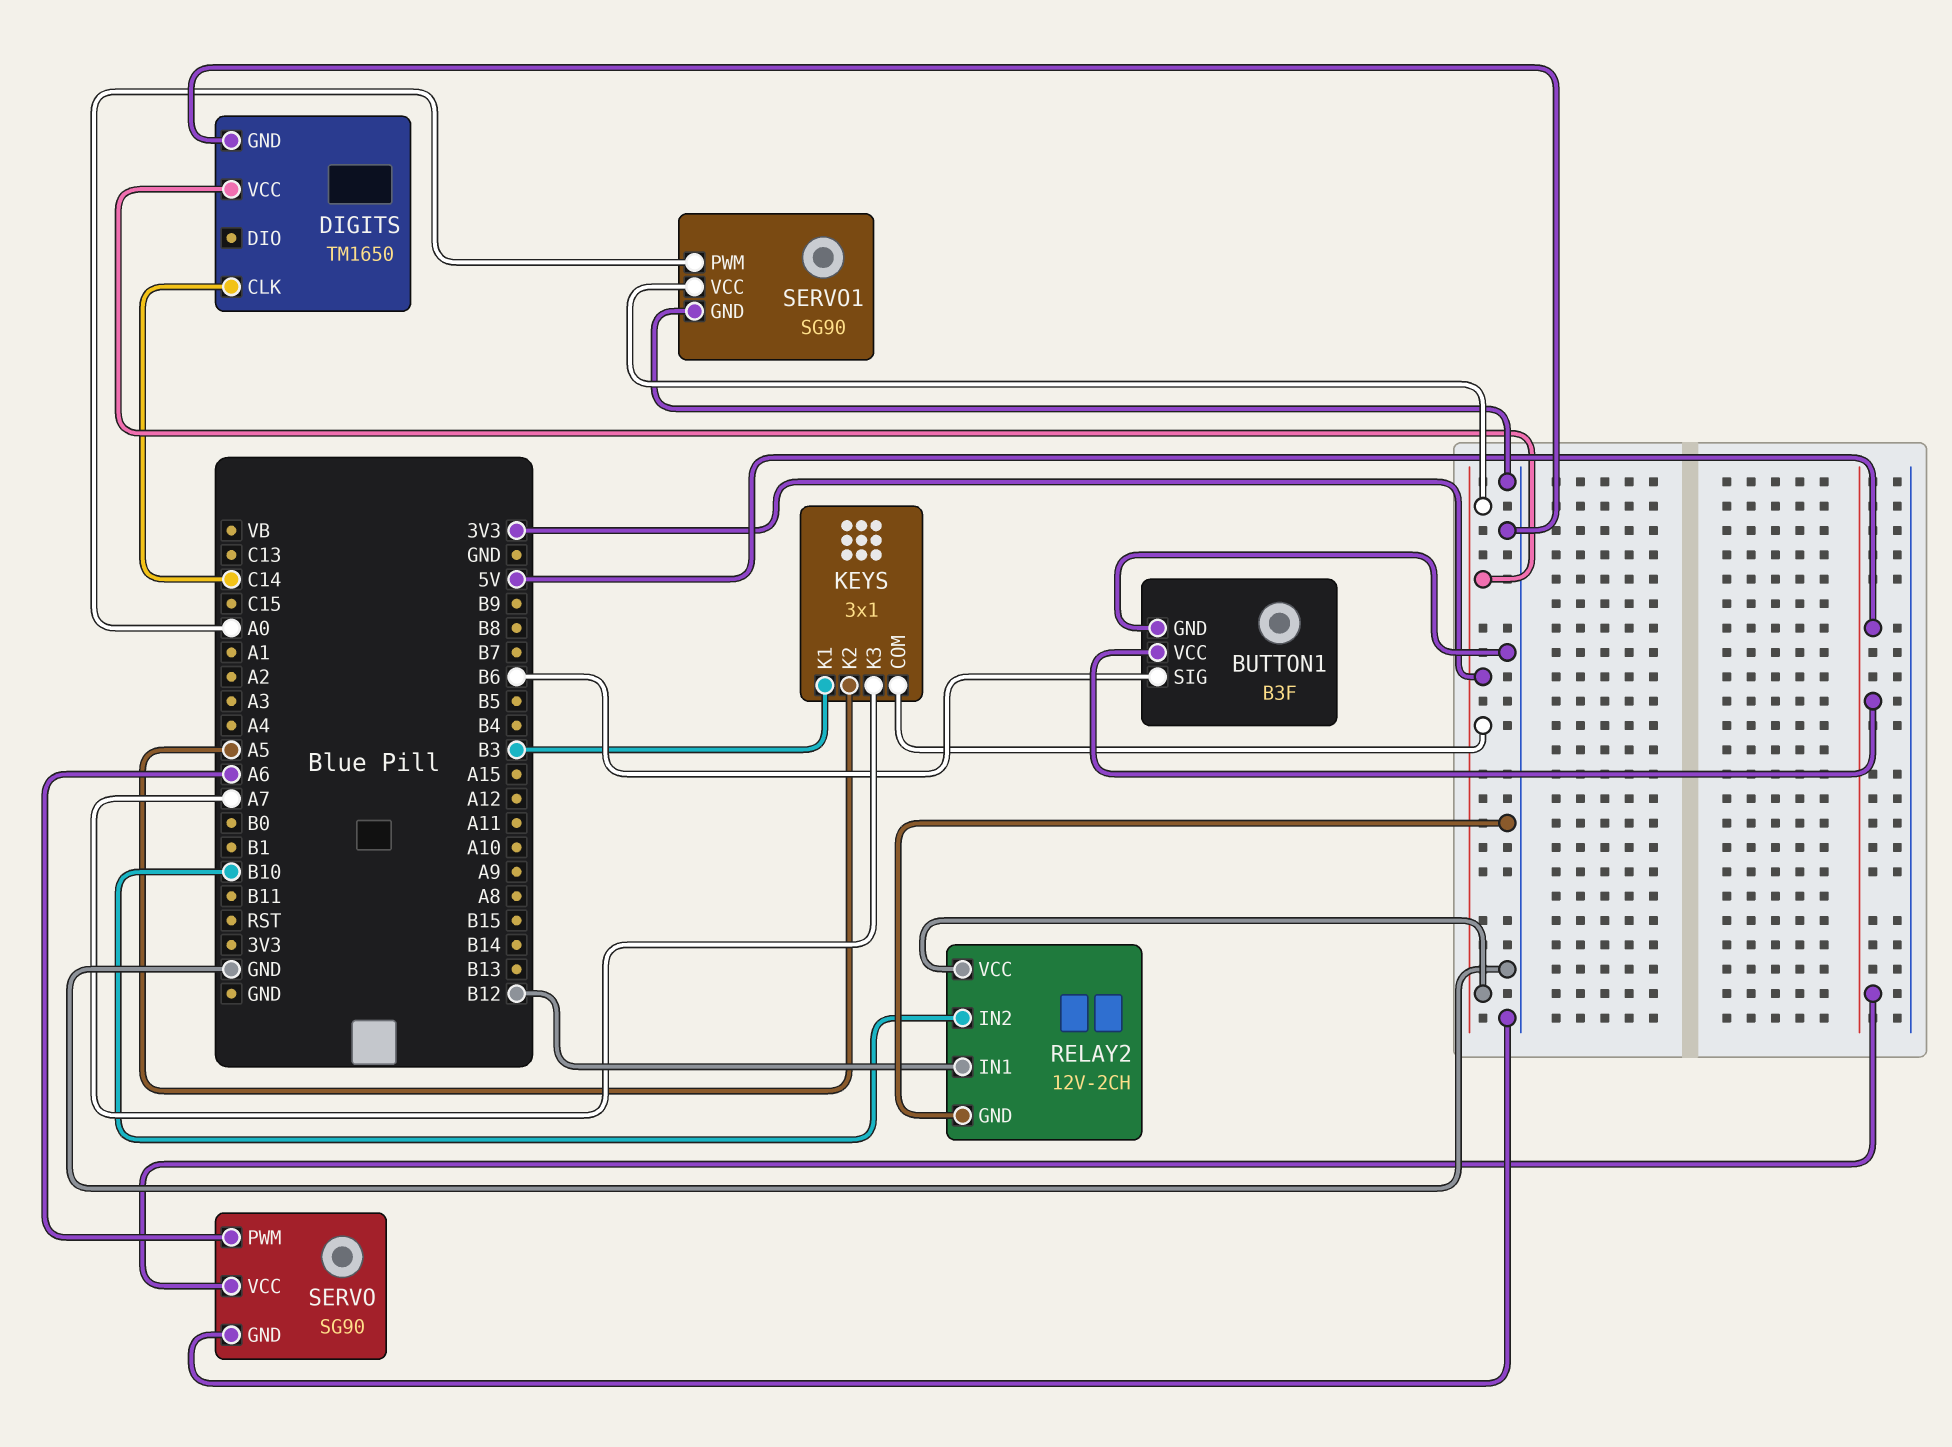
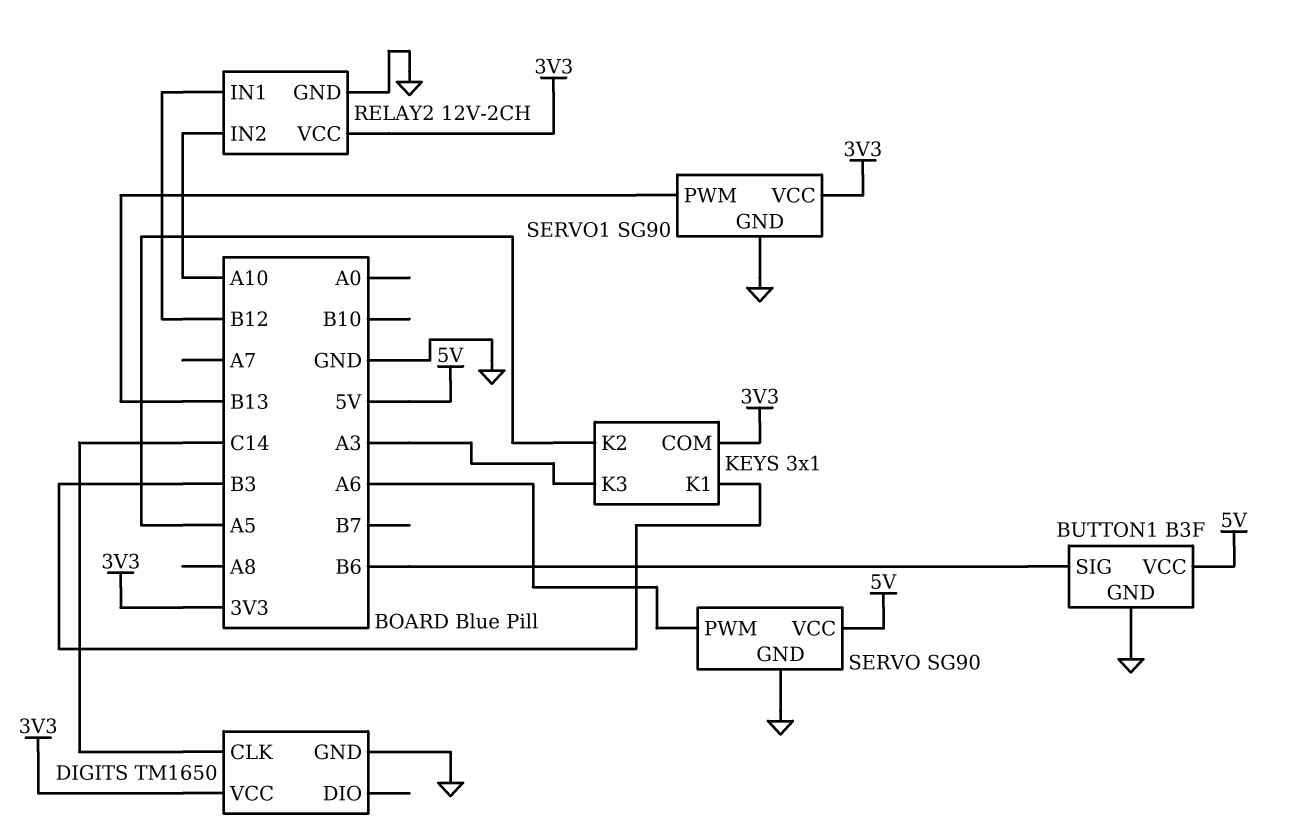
KEYS pin K3: A7 -> A3
RELAY2 pin IN2: B10 -> A10
SERVO1 pin PWM: A0 -> B13

